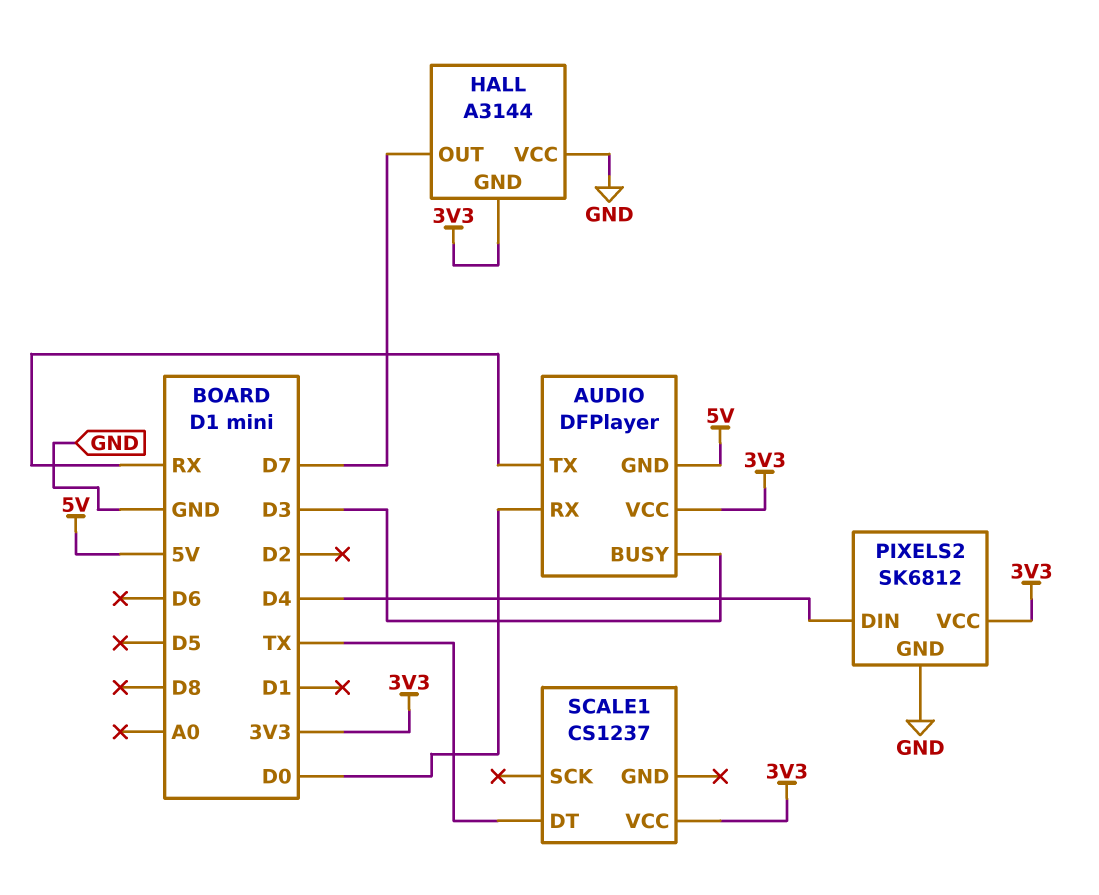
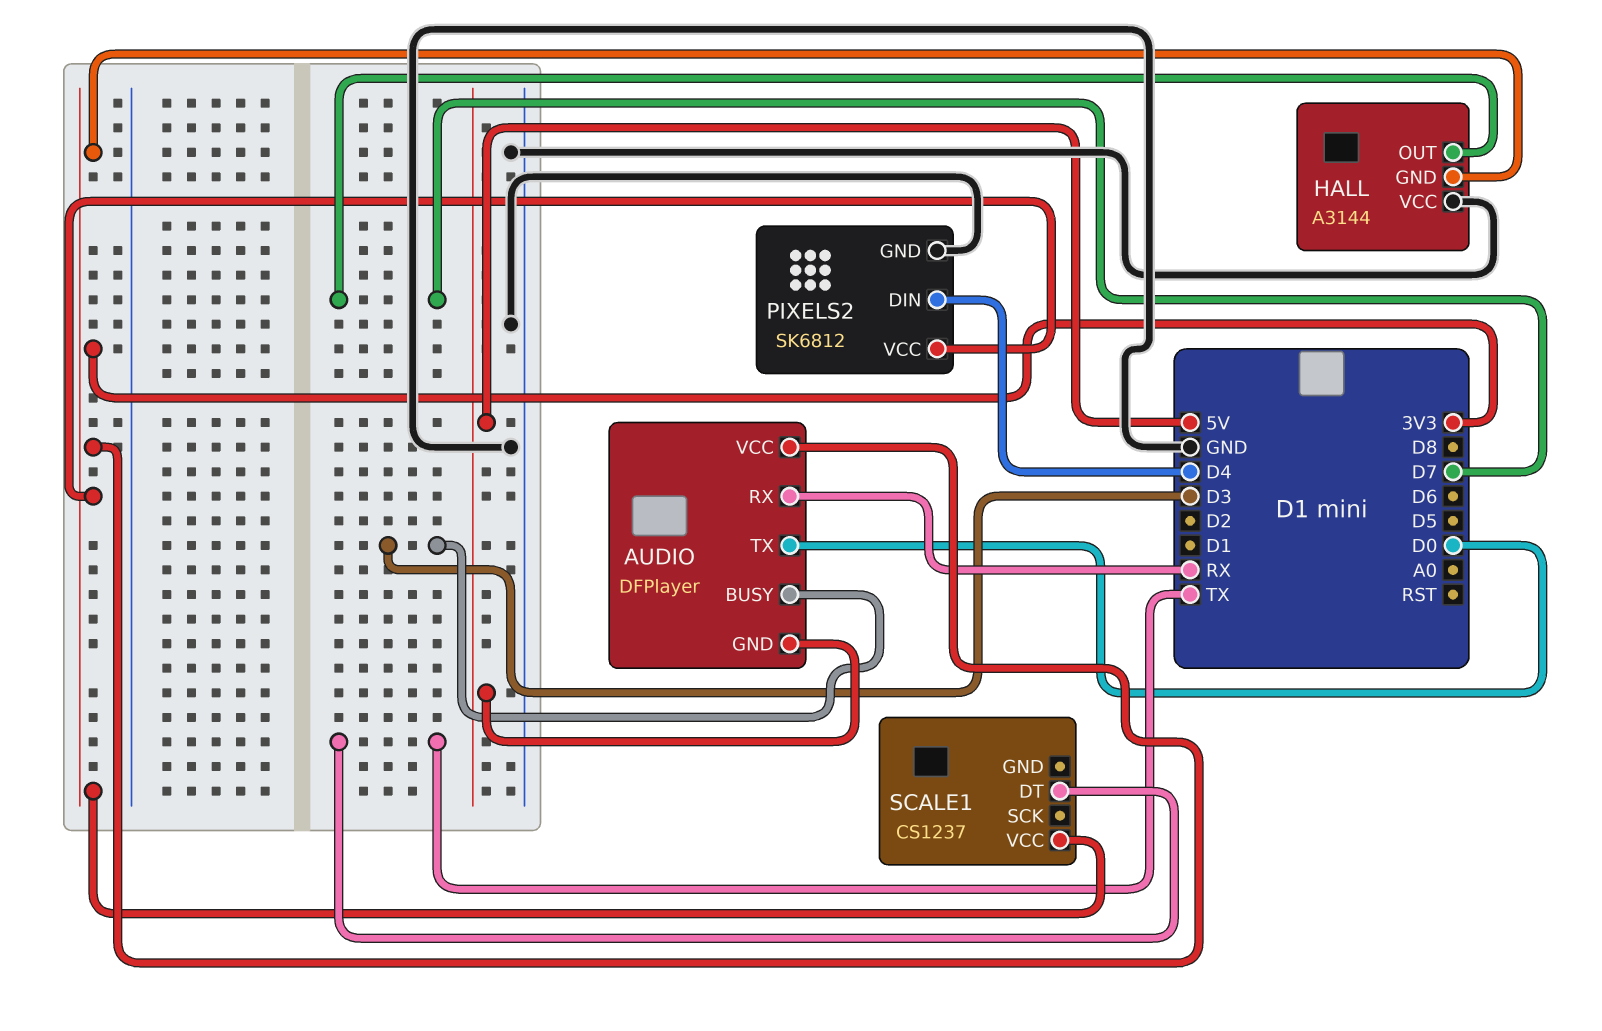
AUDIO pin RX: D0 -> RX
AUDIO pin TX: RX -> D0

